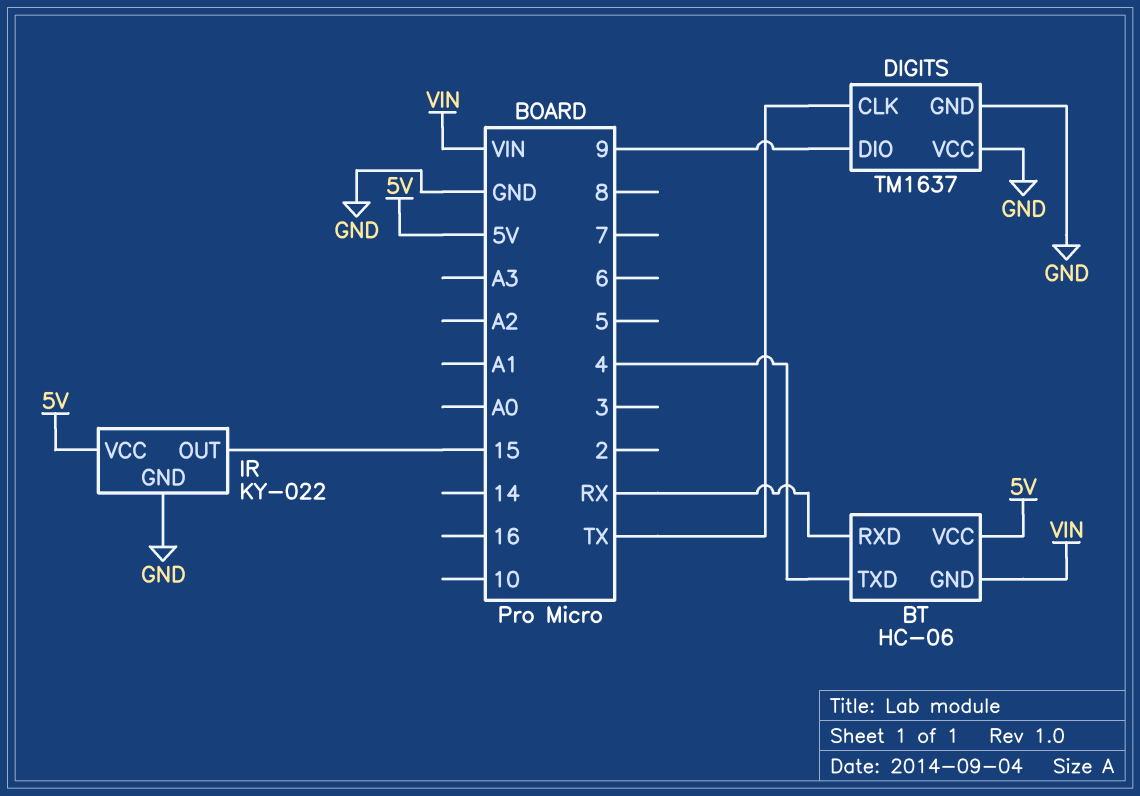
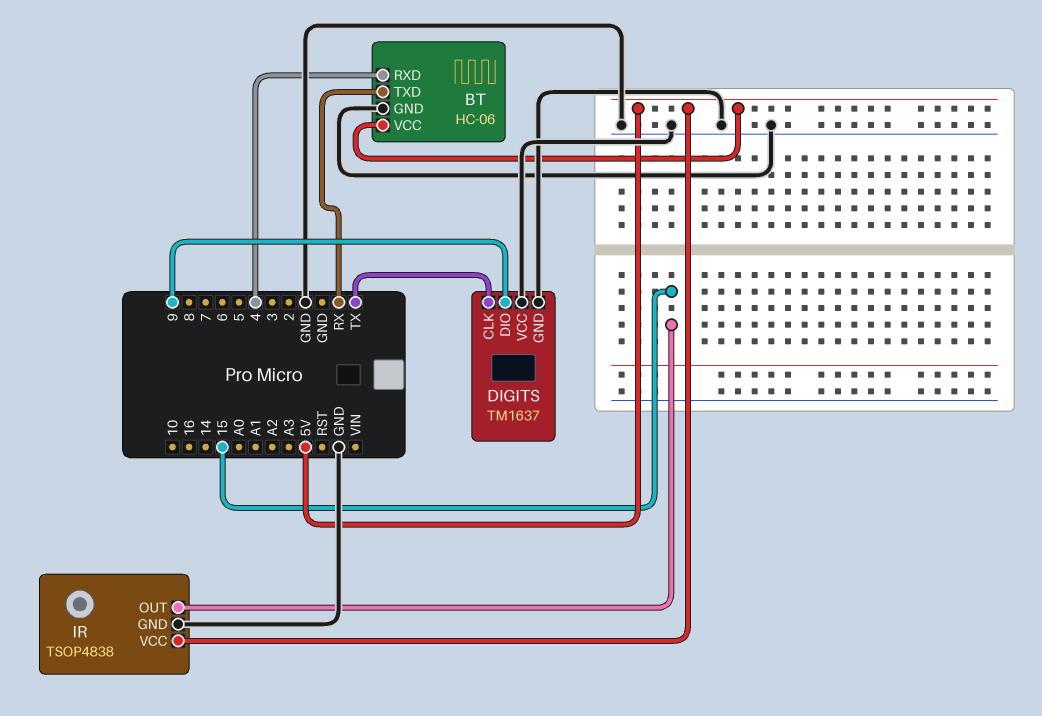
BT pin GND: VIN -> GND
BT pin RXD: RX -> 4
BT pin TXD: 4 -> RX
IR: KY-022 -> TSOP4838

